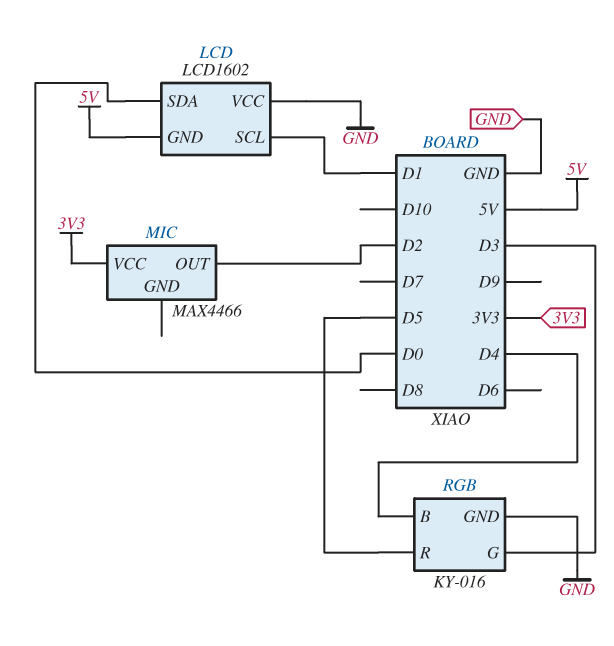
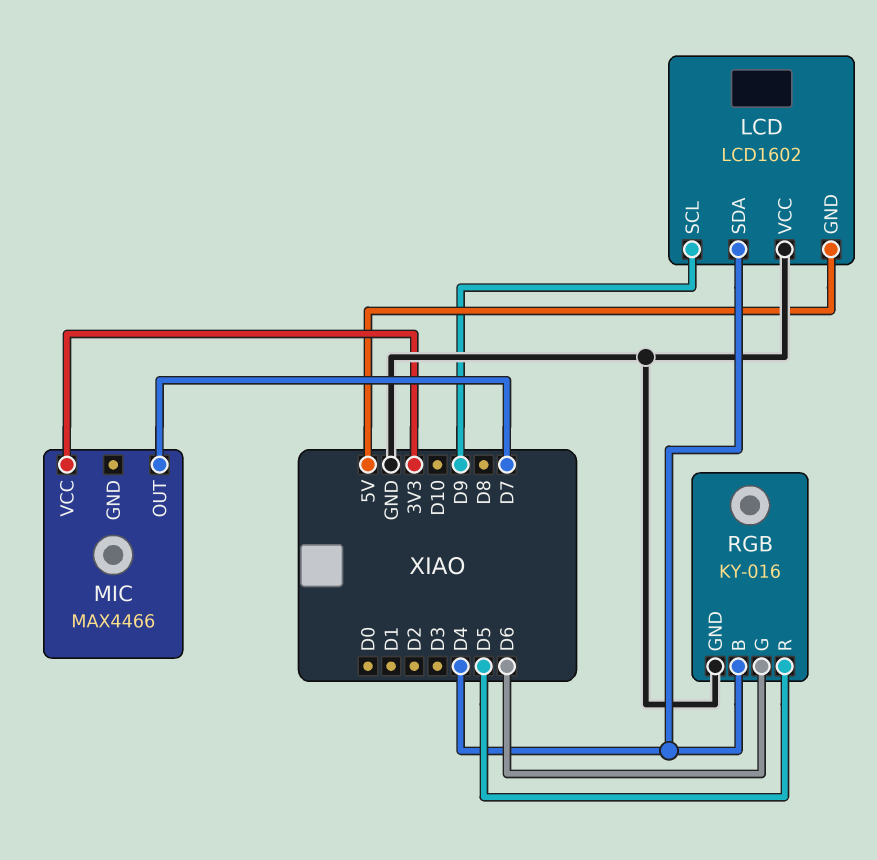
LCD pin SCL: D1 -> D9
LCD pin SDA: D0 -> D4
MIC pin OUT: D2 -> D7
RGB pin G: D3 -> D6

